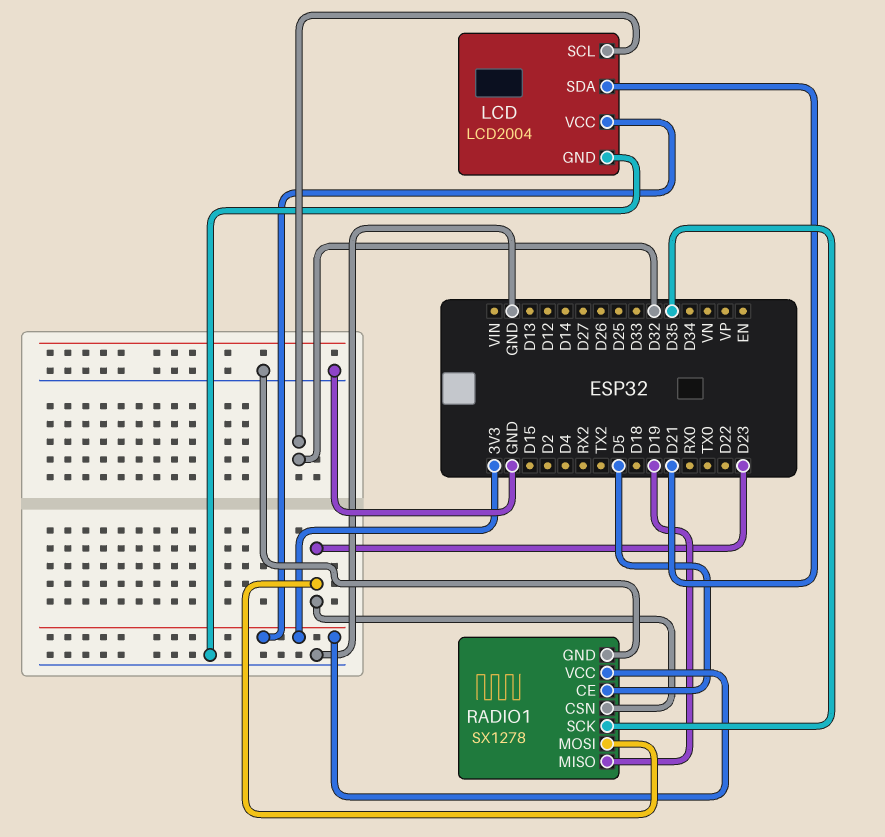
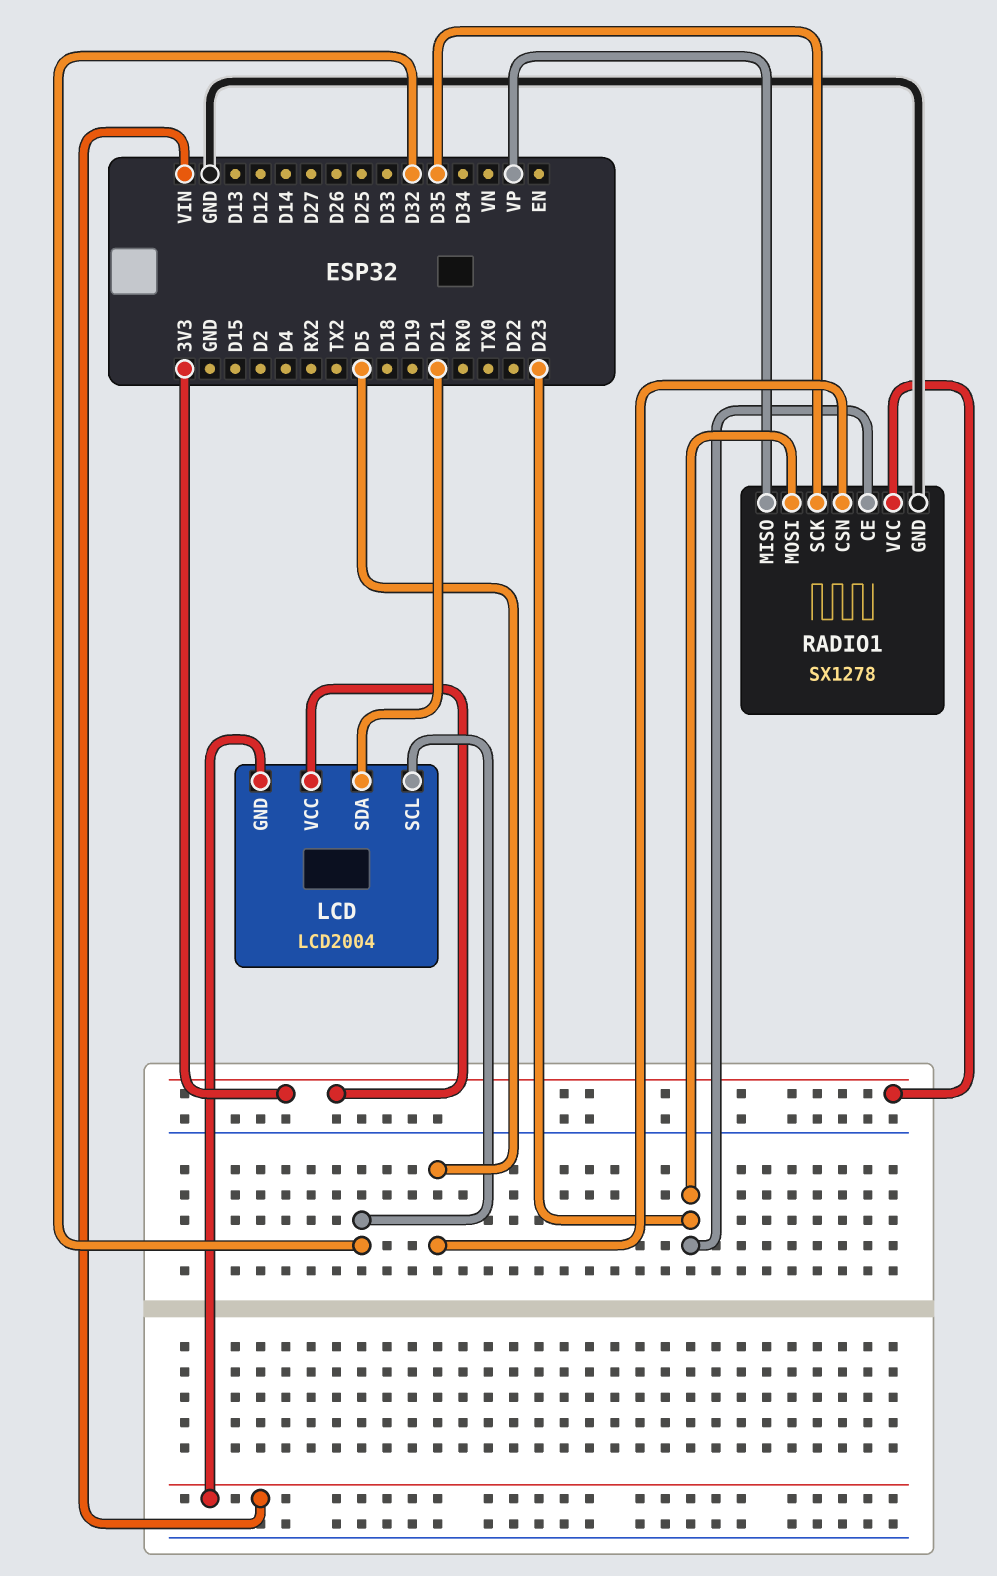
LCD pin GND: GND -> VIN
RADIO1 pin CE: D5 -> D23
RADIO1 pin CSN: D23 -> D5
RADIO1 pin MISO: D19 -> VP

